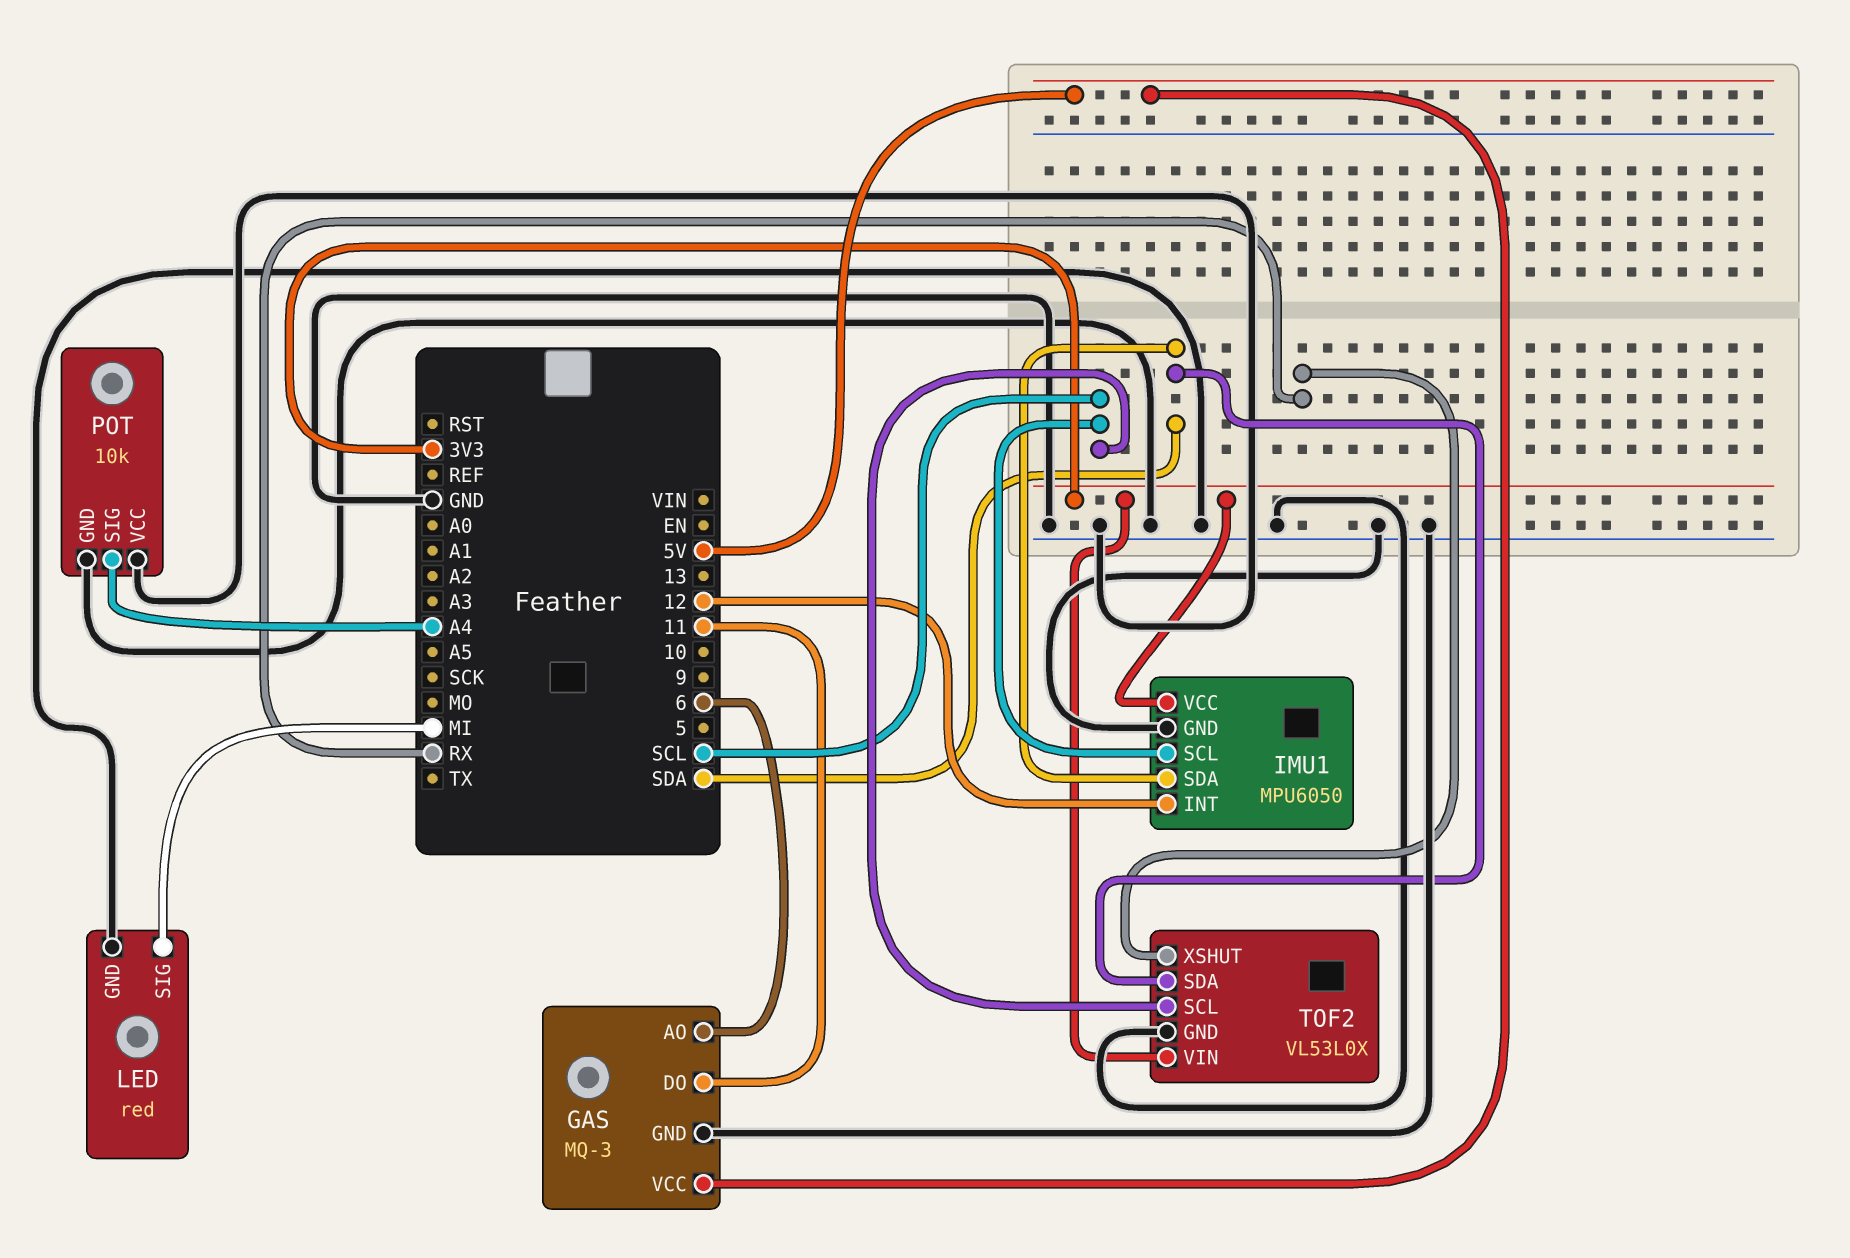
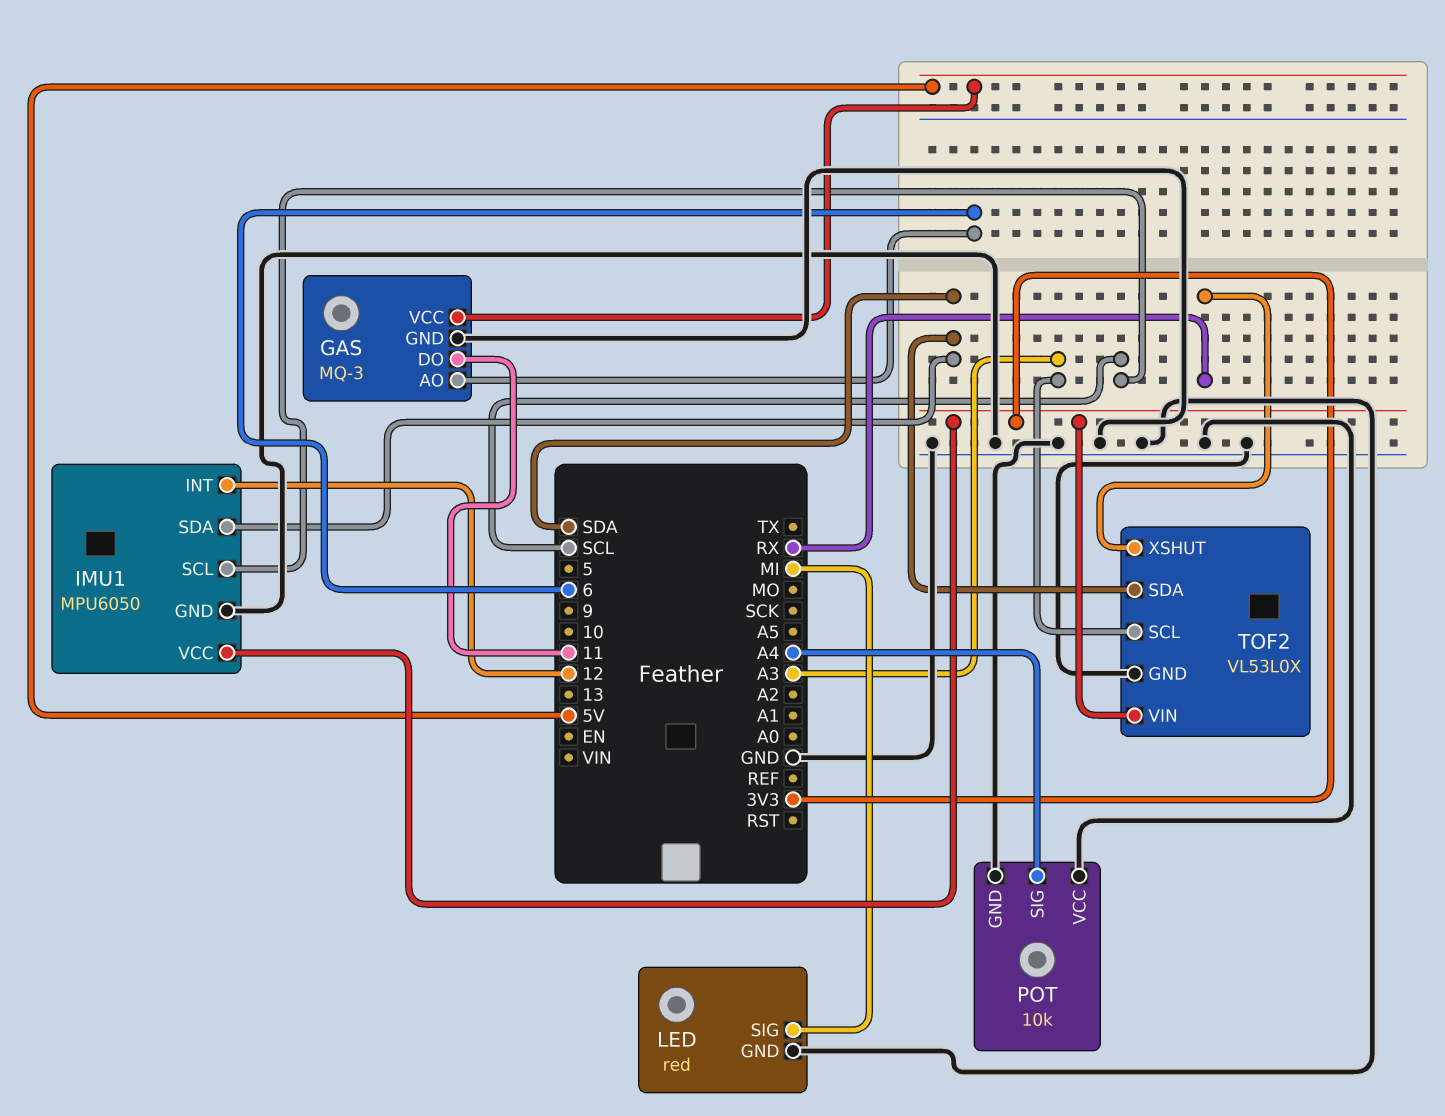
TOF2 pin SCL: SCL -> A3

